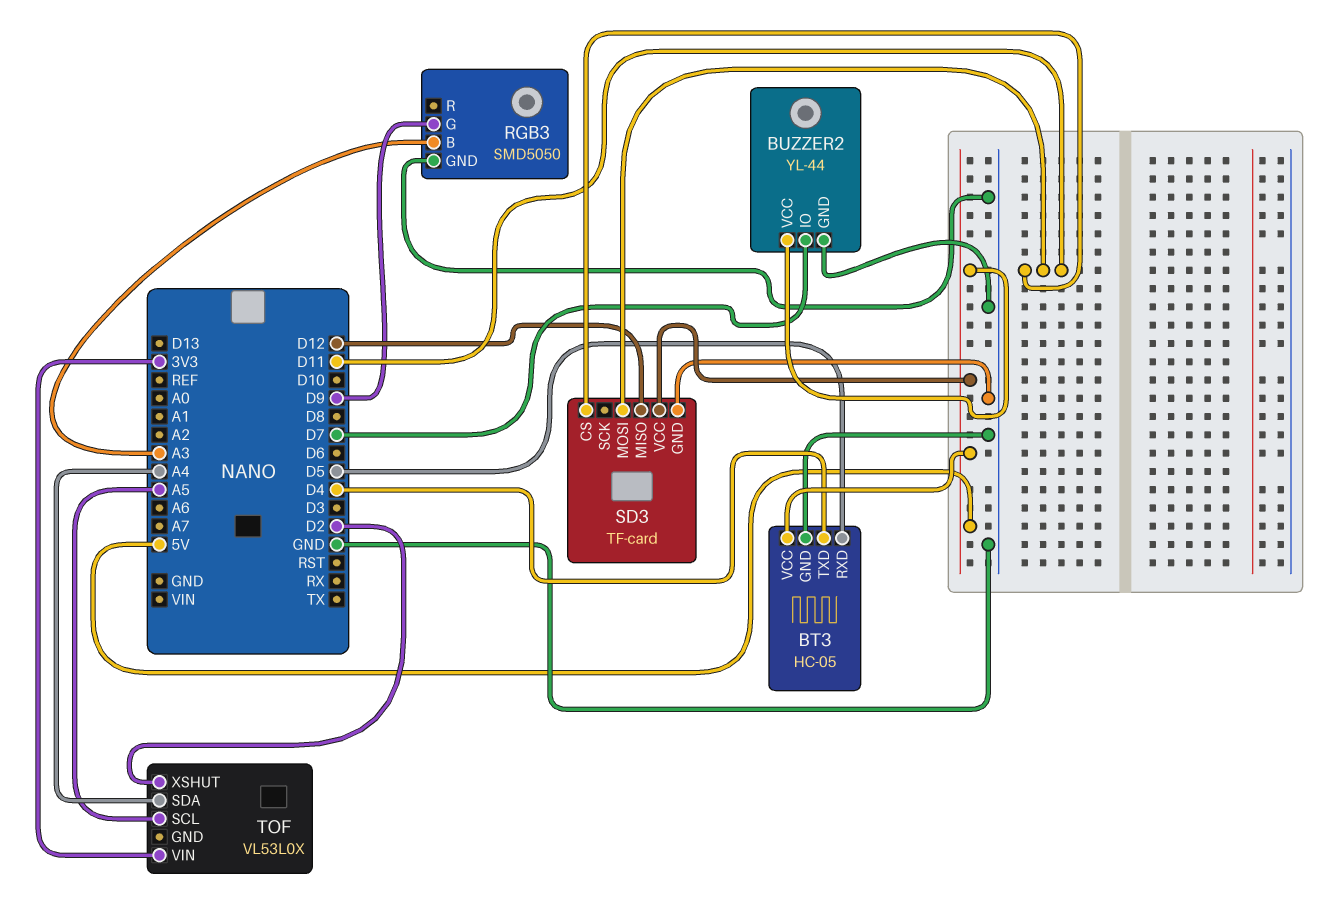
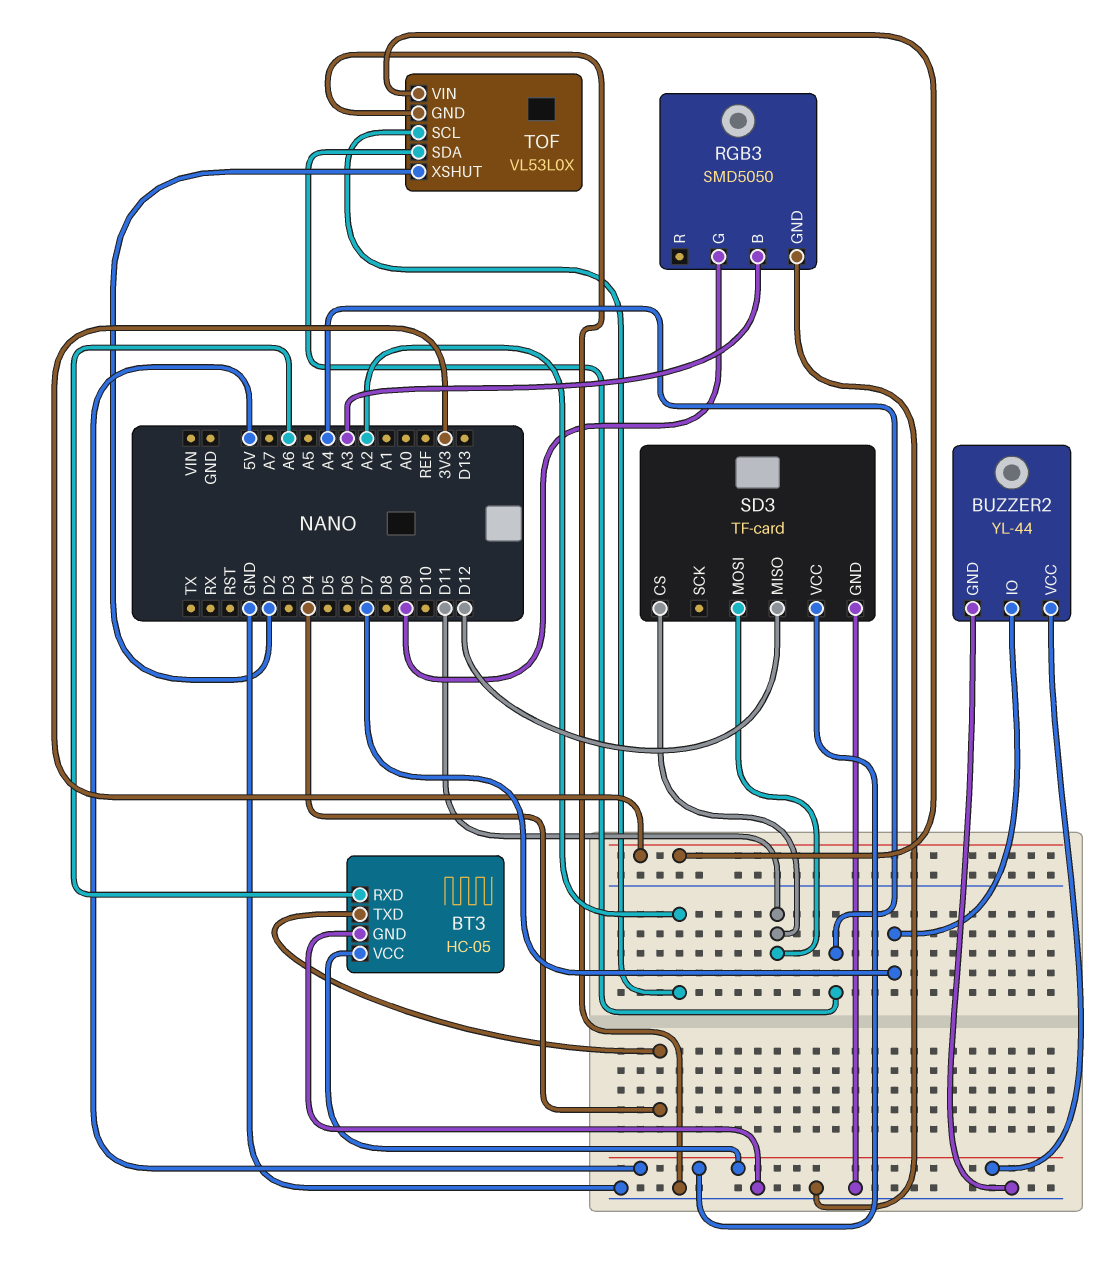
BT3 pin RXD: D5 -> A6
TOF pin GND: none -> GND
TOF pin SCL: A5 -> A2

